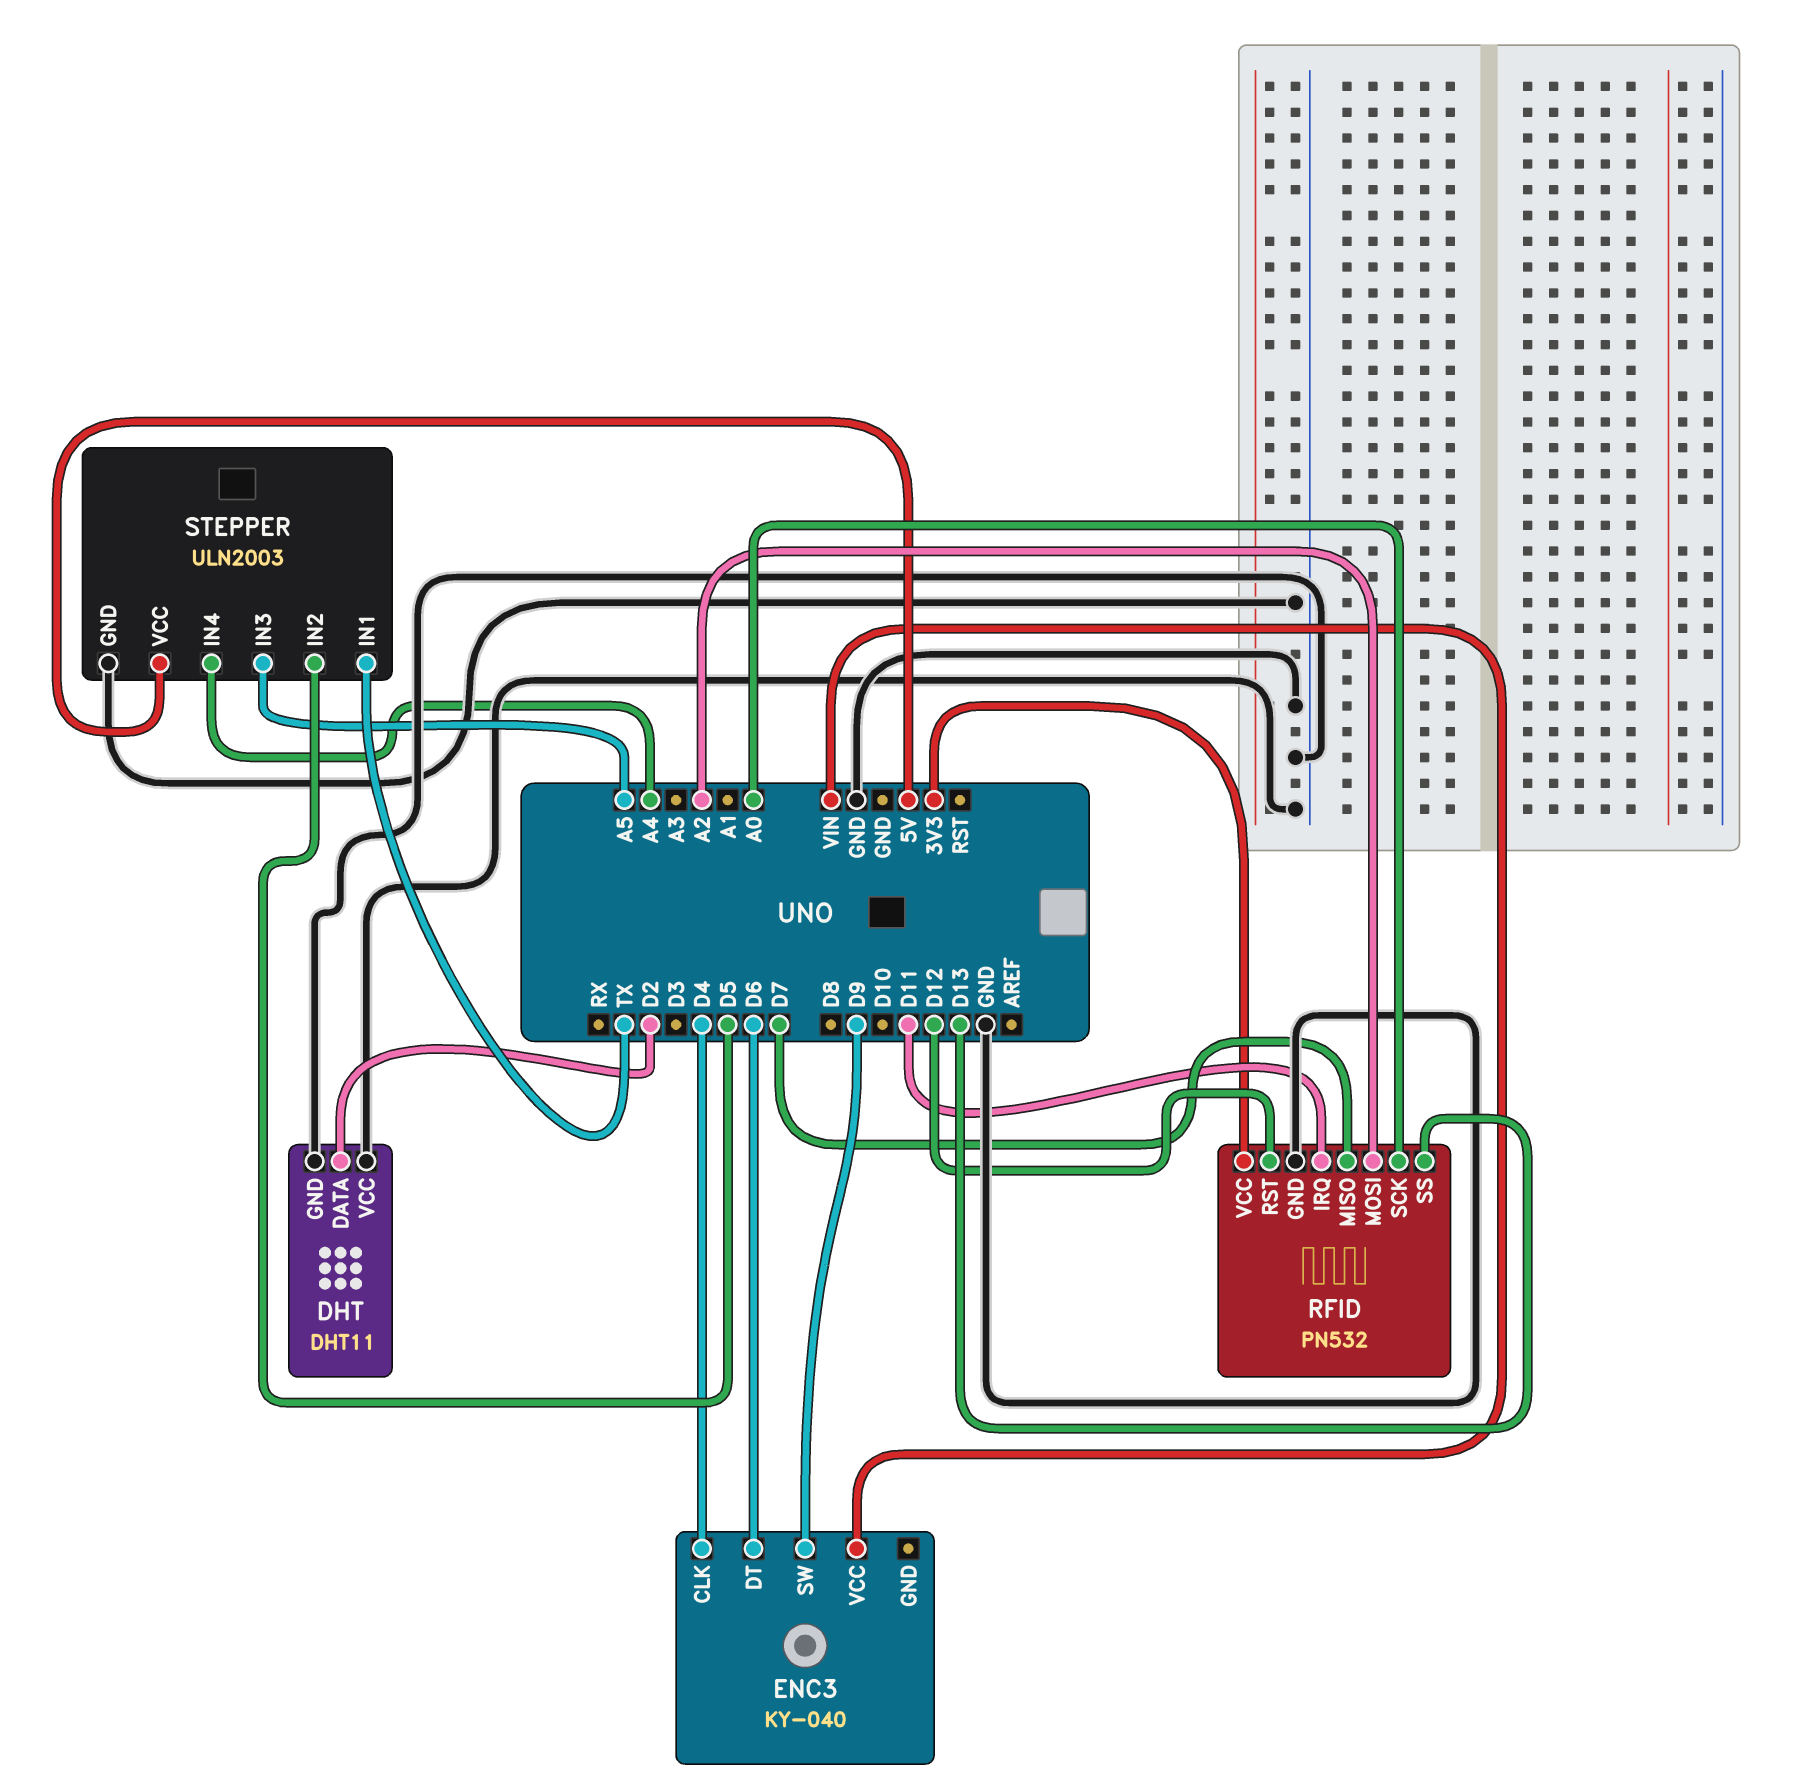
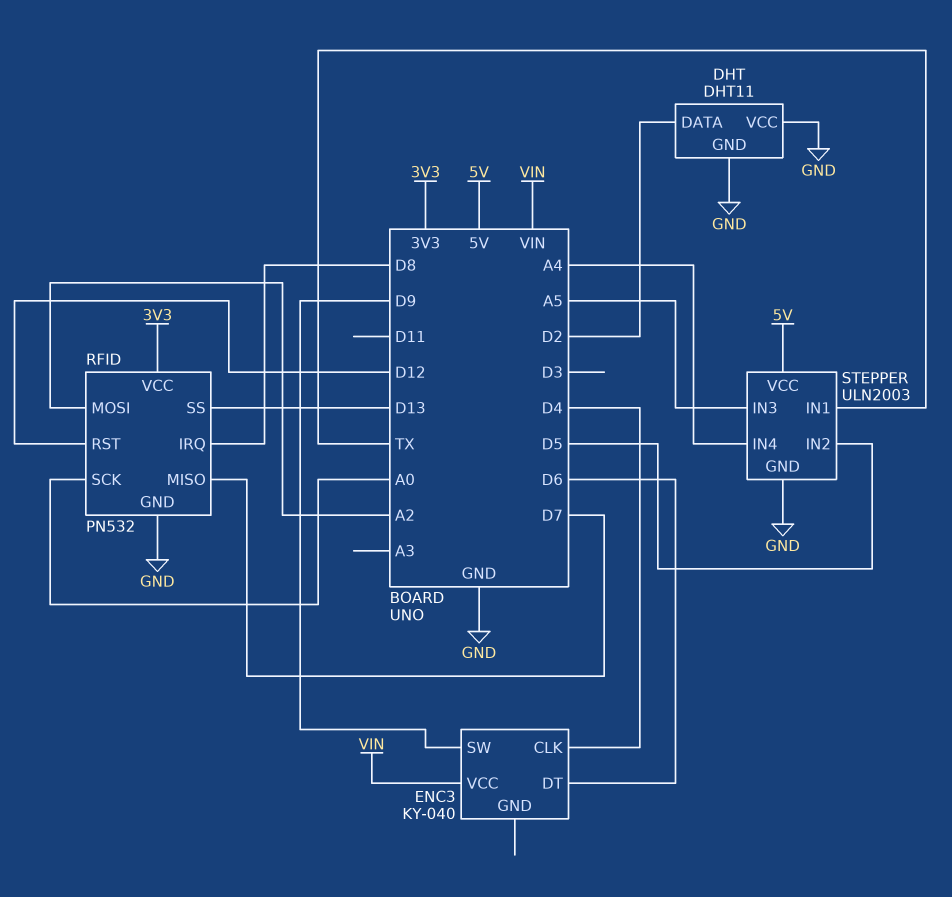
RFID pin IRQ: D11 -> D8

